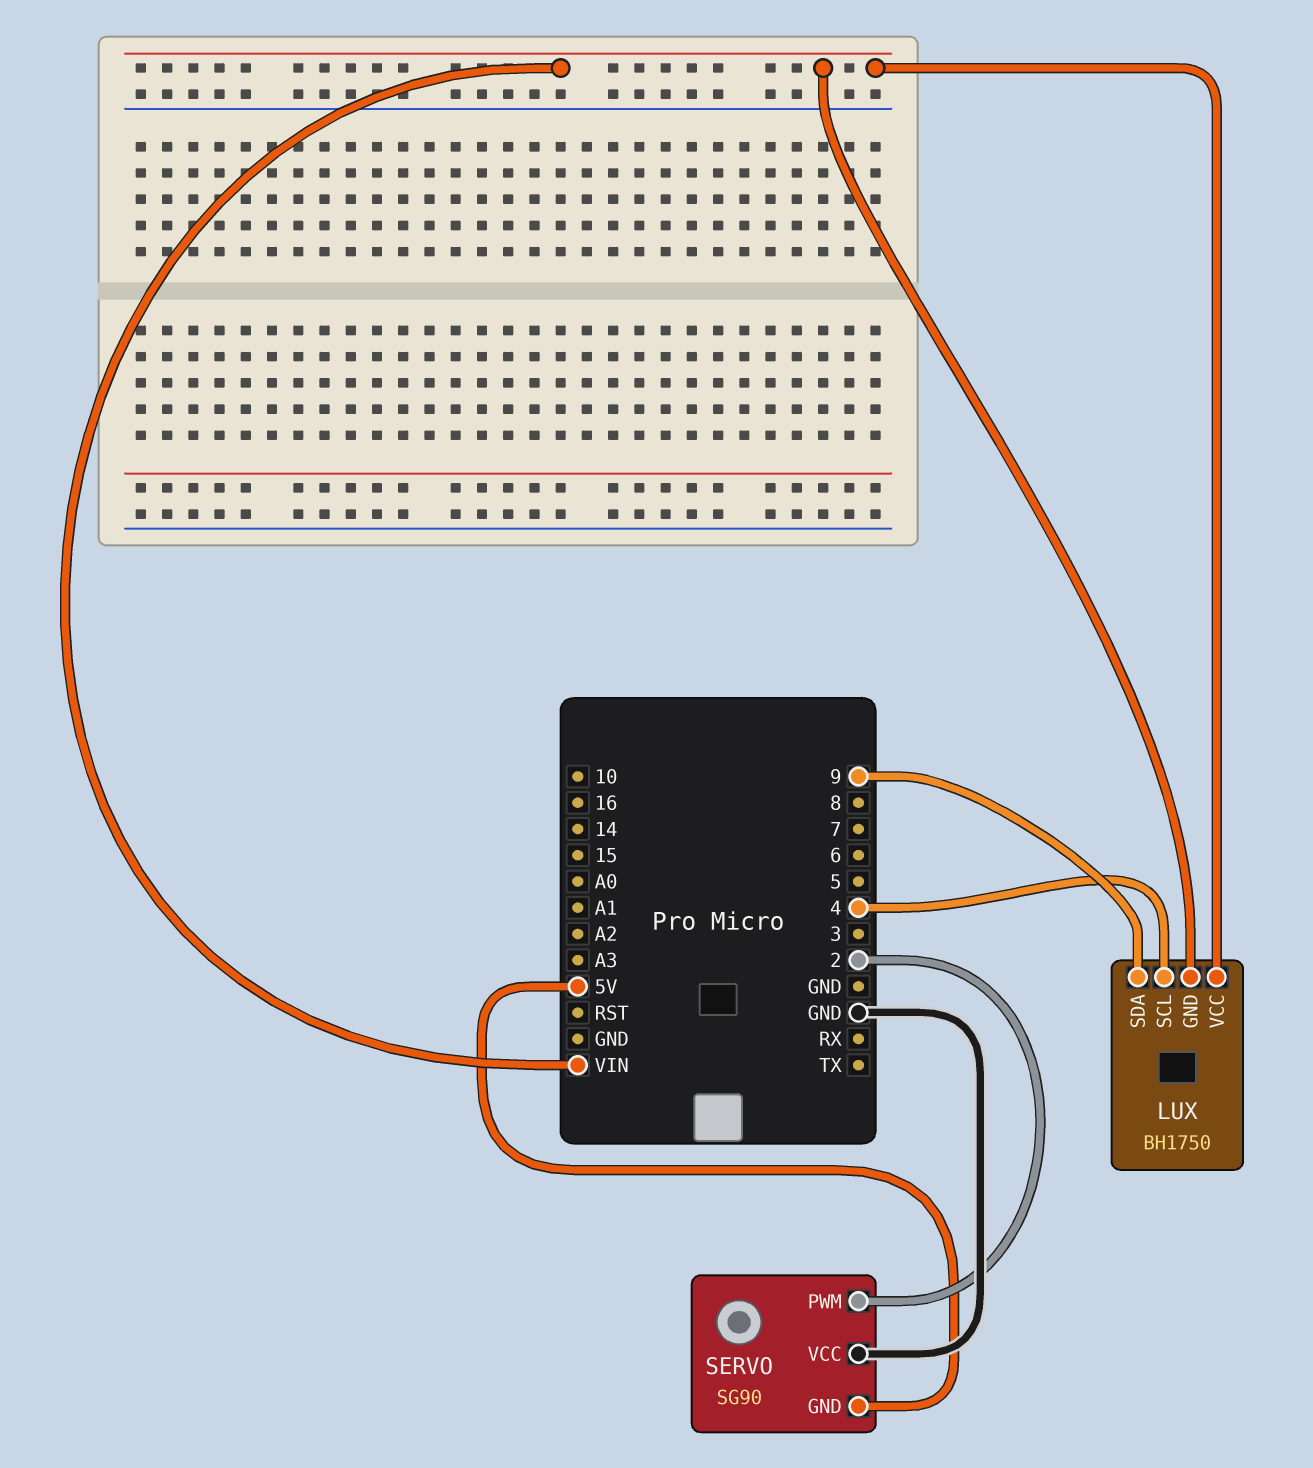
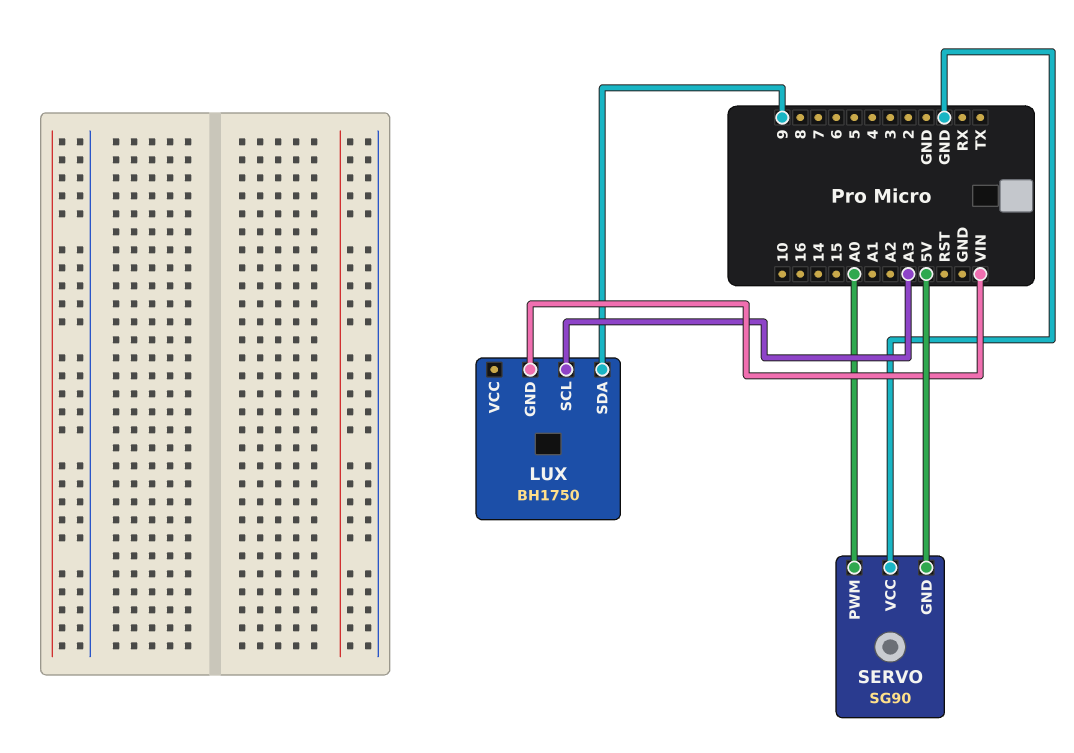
LUX pin SCL: 4 -> A3
LUX pin VCC: VIN -> none
SERVO pin PWM: 2 -> A0

